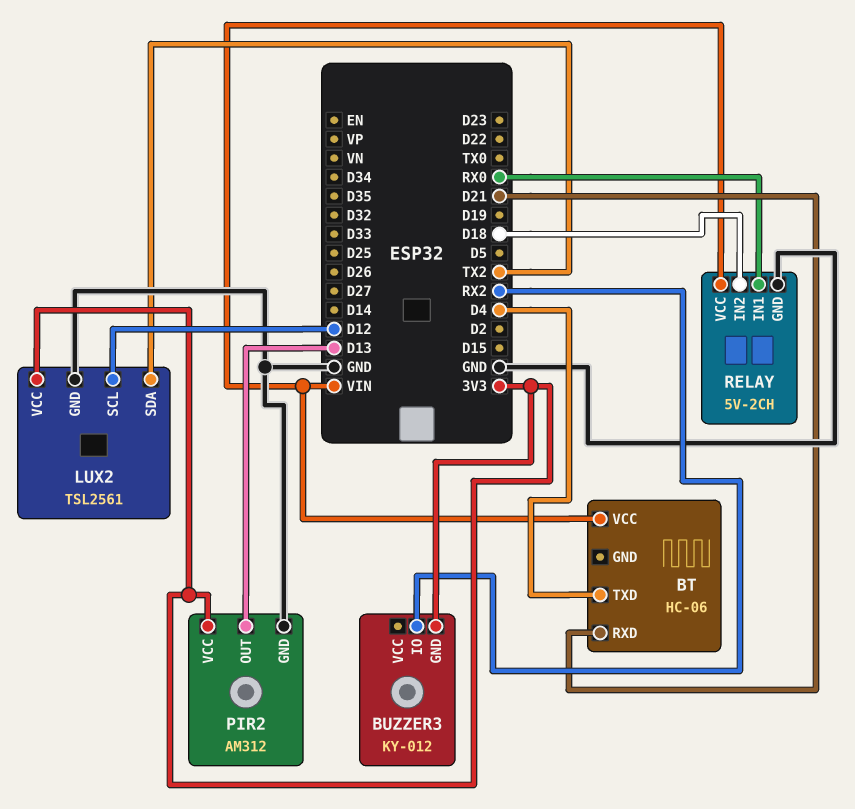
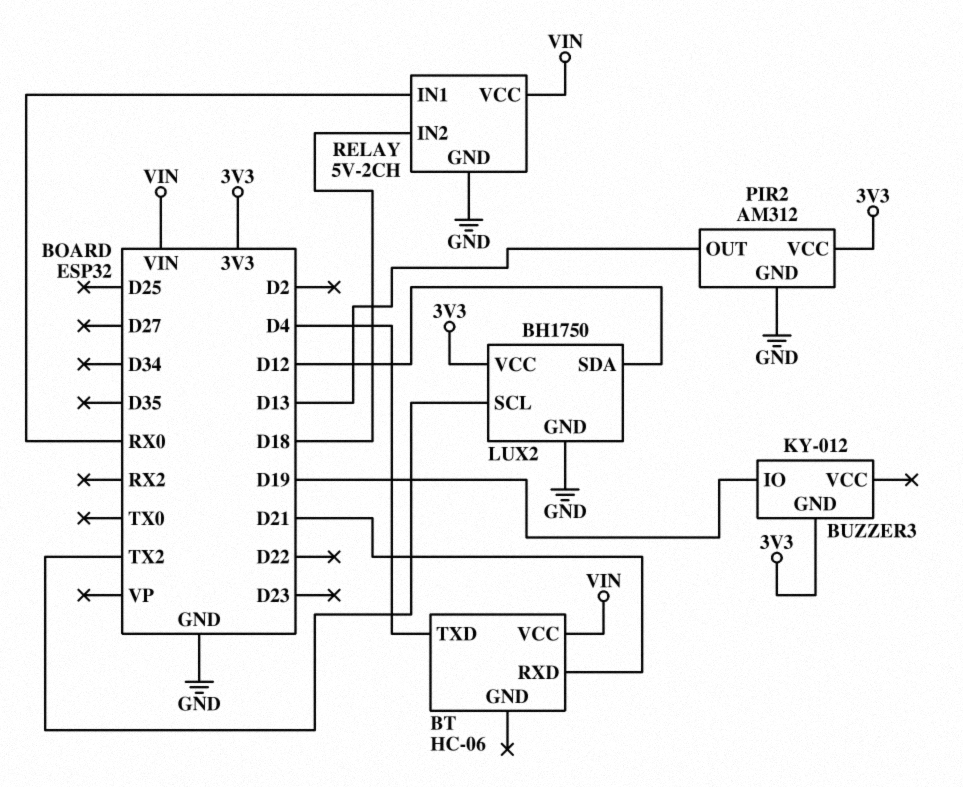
BUZZER3 pin IO: RX2 -> D19
LUX2: TSL2561 -> BH1750
LUX2 pin SCL: D12 -> TX2
LUX2 pin SDA: TX2 -> D12

